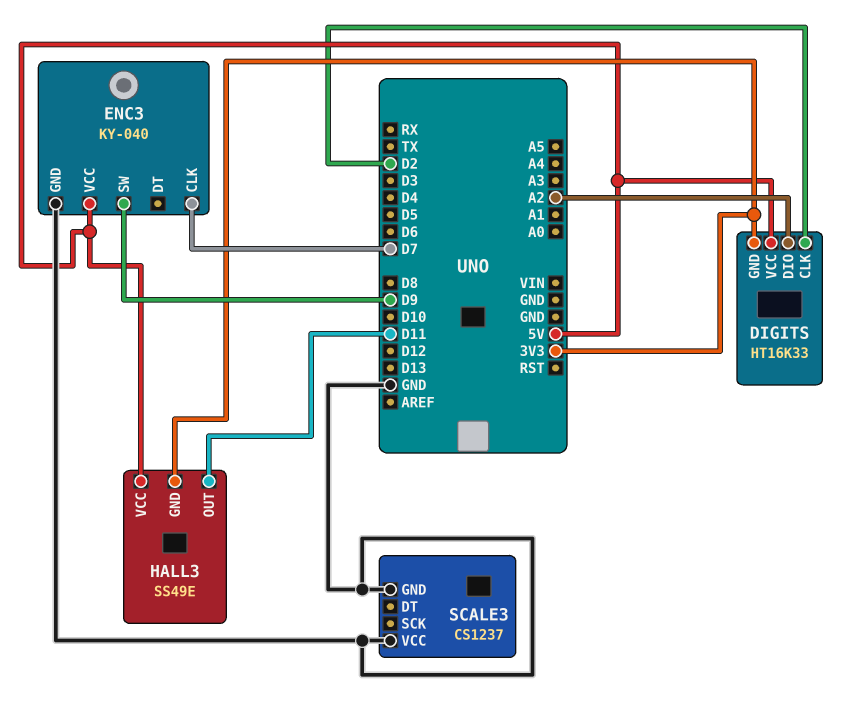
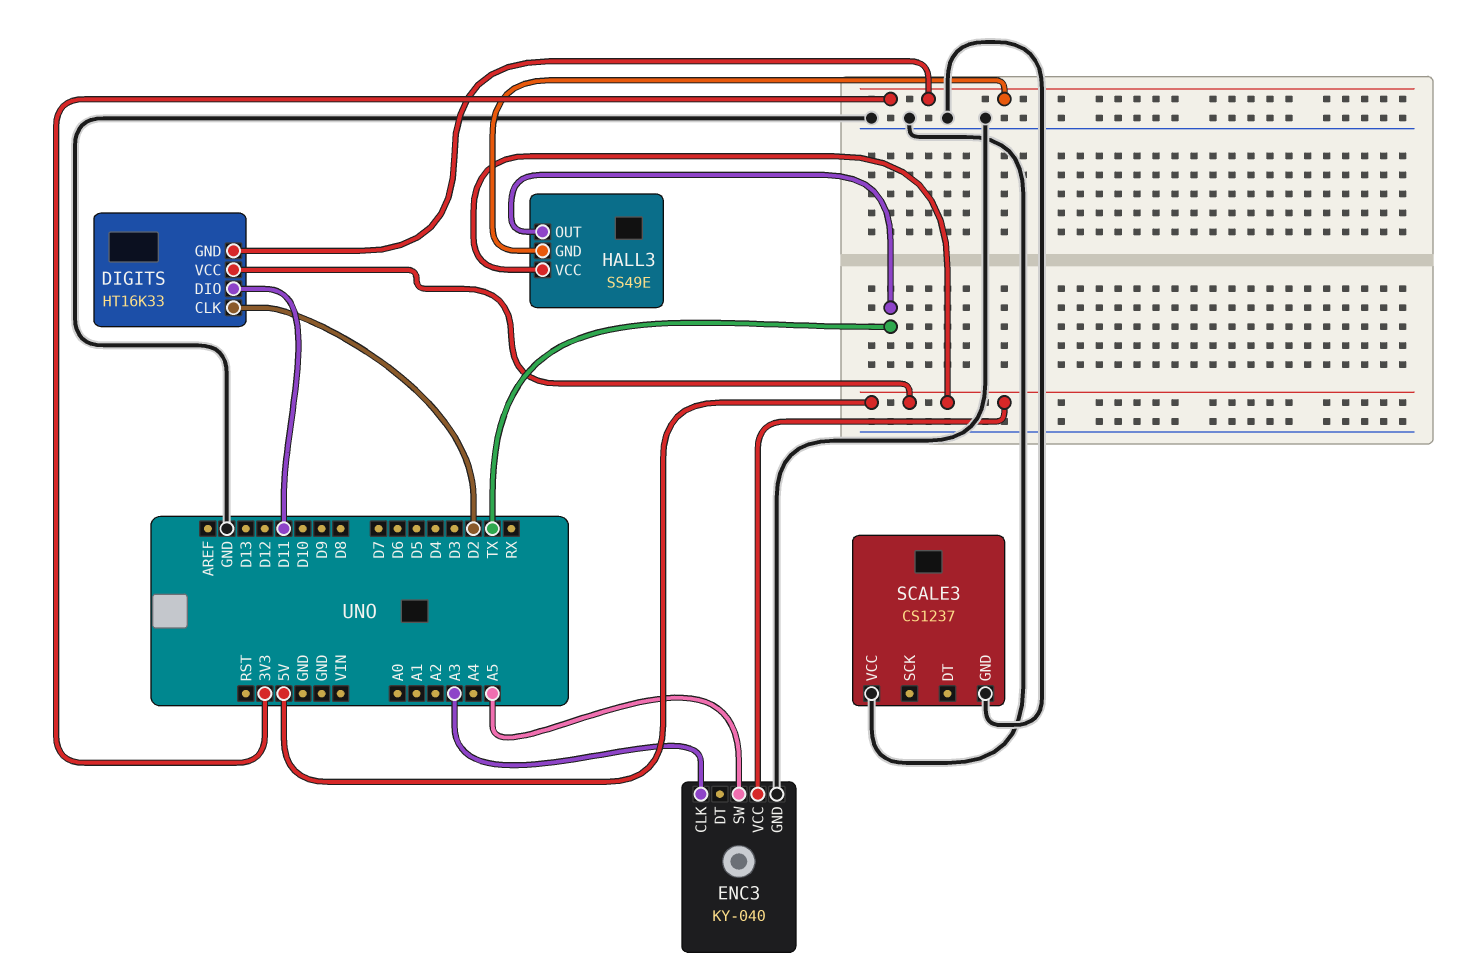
DIGITS pin DIO: A2 -> D11
ENC3 pin CLK: D7 -> A3
ENC3 pin SW: D9 -> A5
HALL3 pin OUT: D11 -> TX

